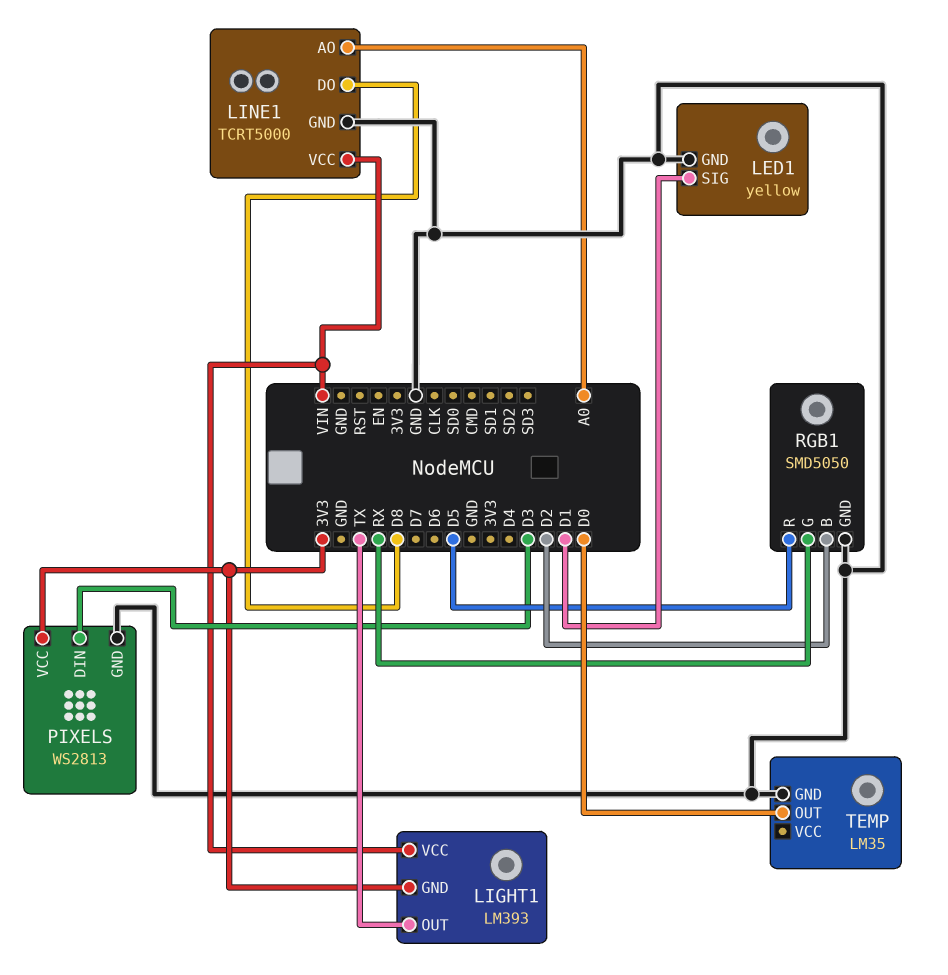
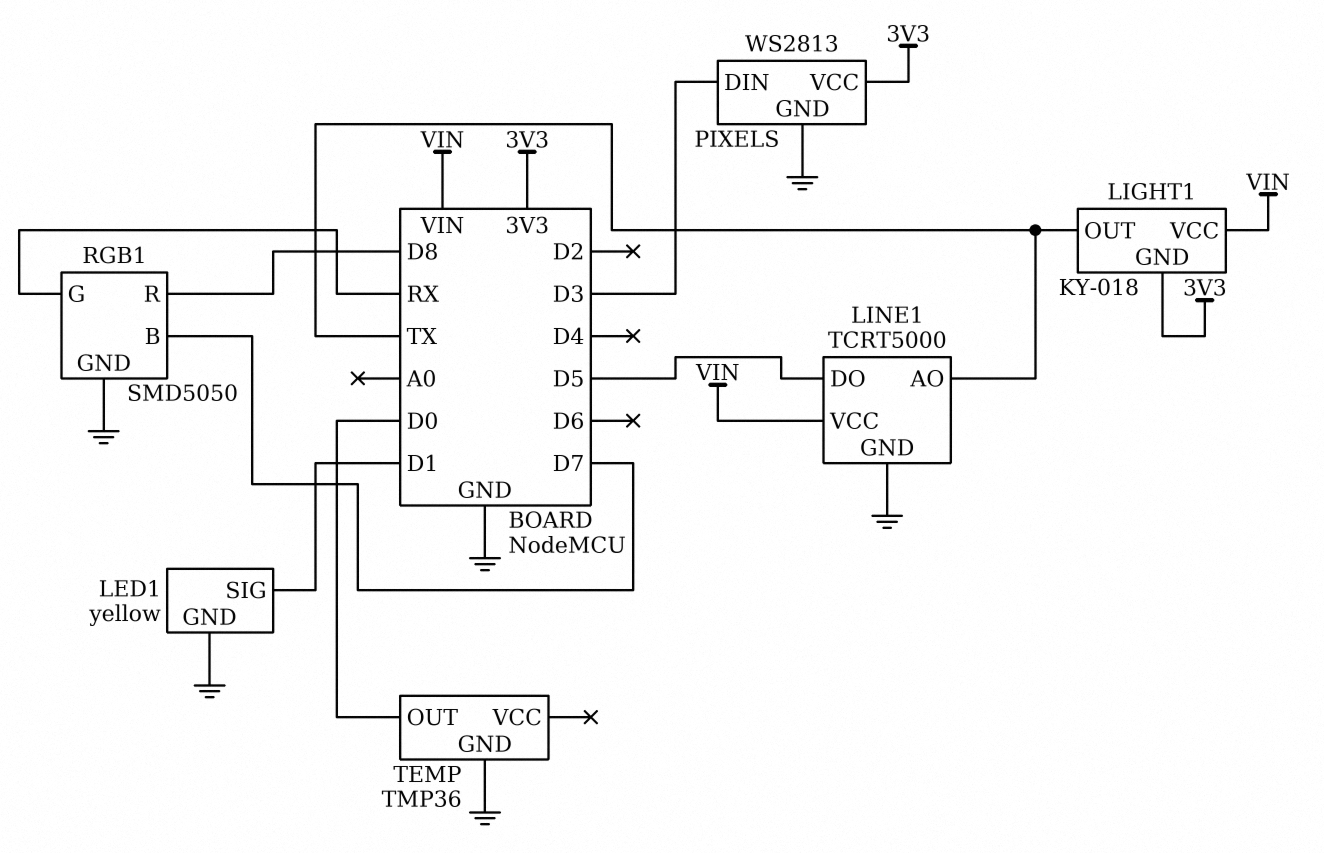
LIGHT1: LM393 -> KY-018
LINE1 pin AO: A0 -> TX
LINE1 pin DO: D8 -> D5
RGB1 pin B: D2 -> D7
RGB1 pin R: D5 -> D8
TEMP: LM35 -> TMP36

